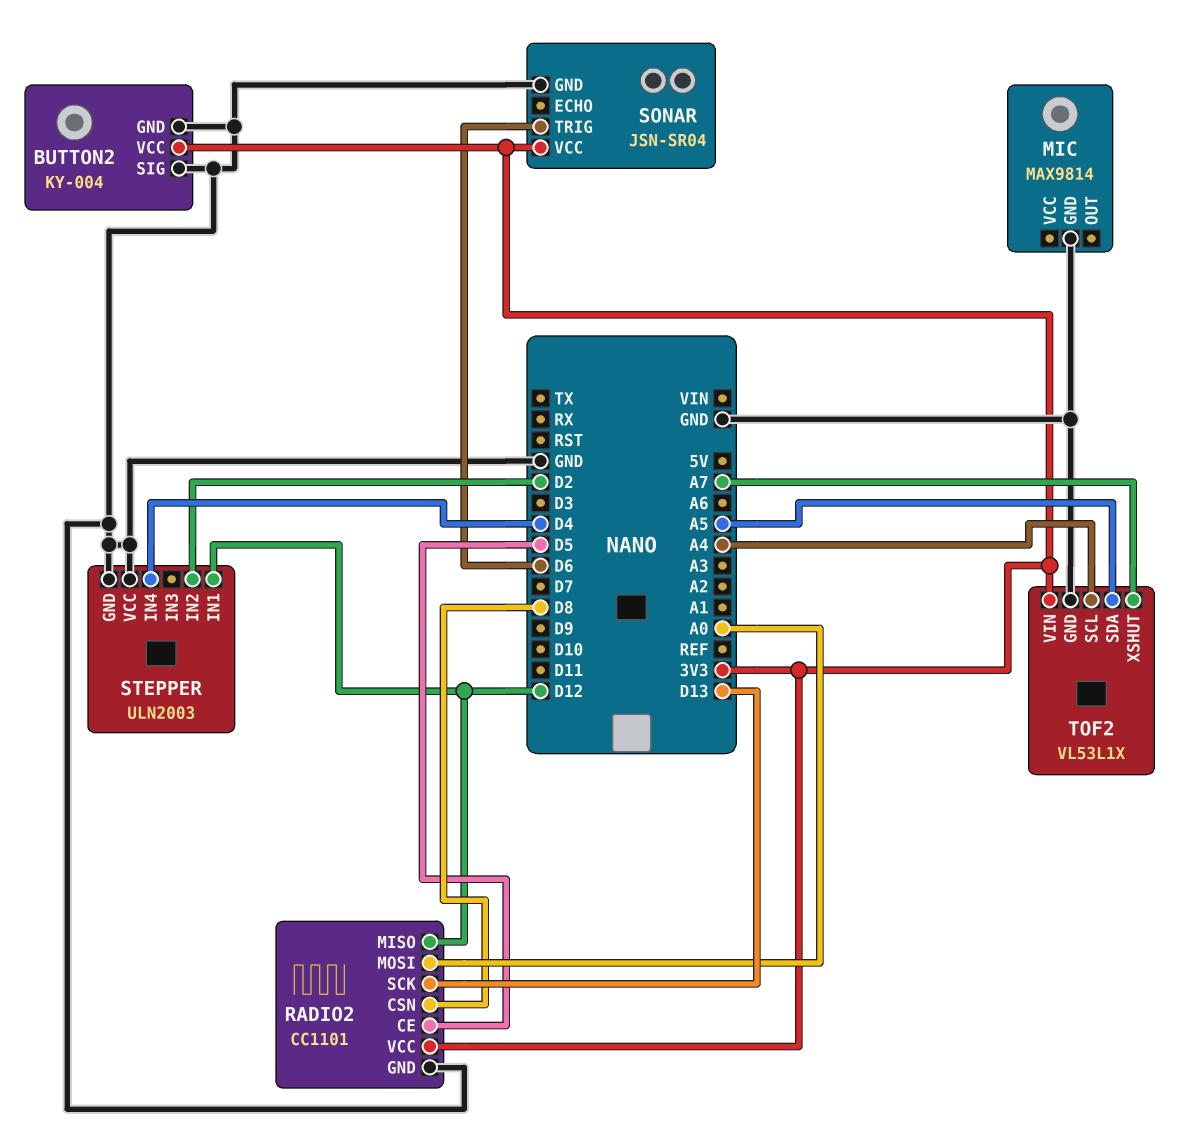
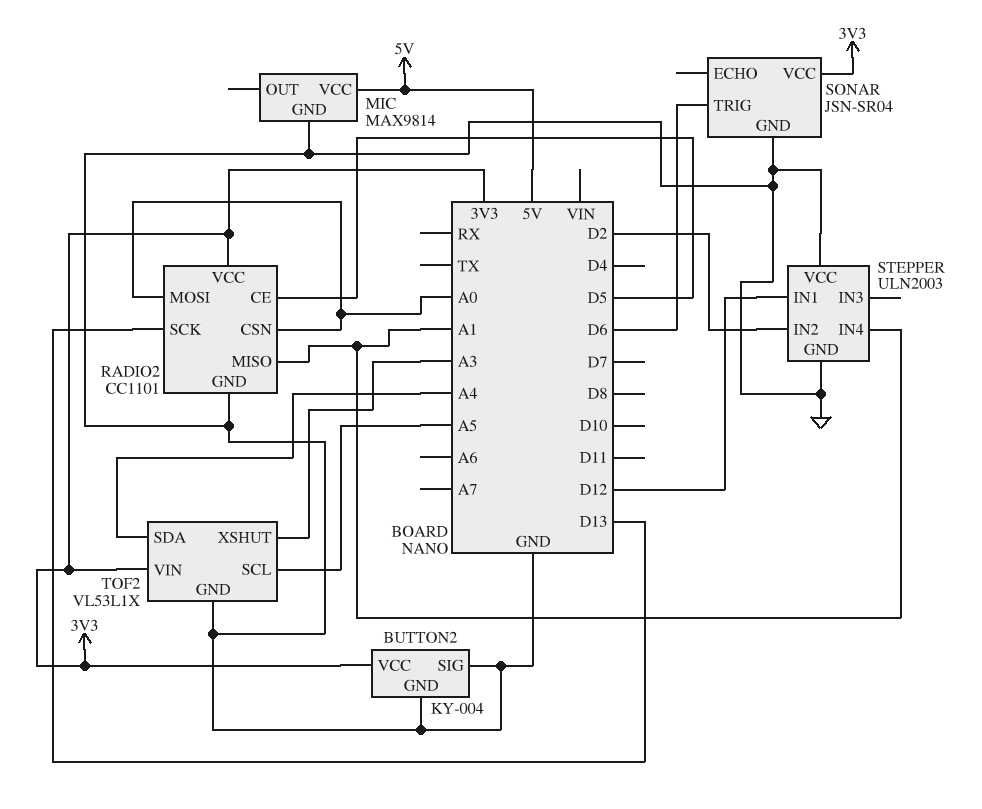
MIC pin VCC: none -> 5V
RADIO2 pin CSN: D8 -> A0
RADIO2 pin MISO: D12 -> A1
STEPPER pin IN4: D4 -> A1
TOF2 pin SCL: A4 -> A5
TOF2 pin SDA: A5 -> A4
TOF2 pin XSHUT: A7 -> A3

